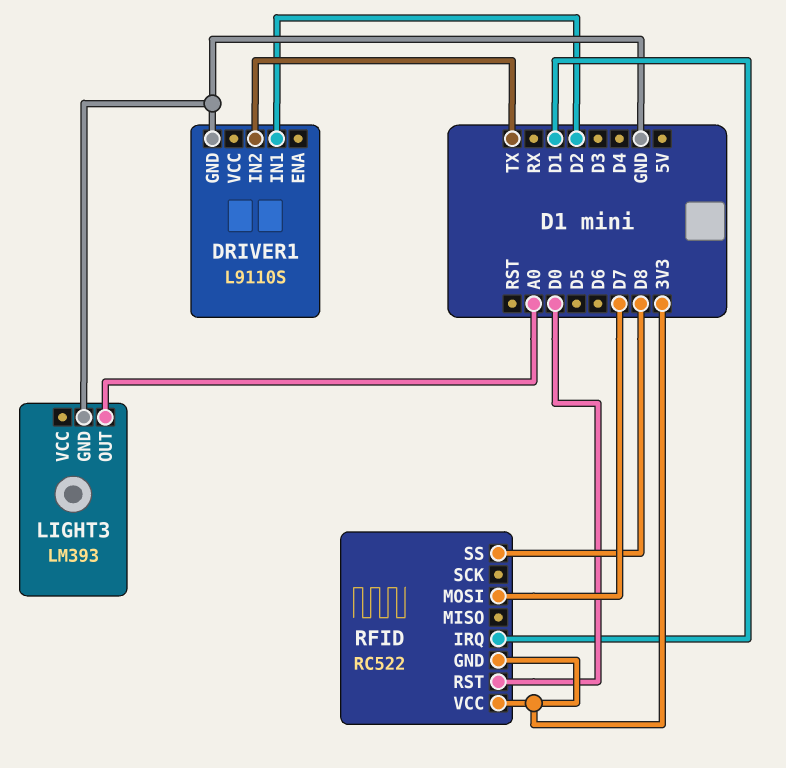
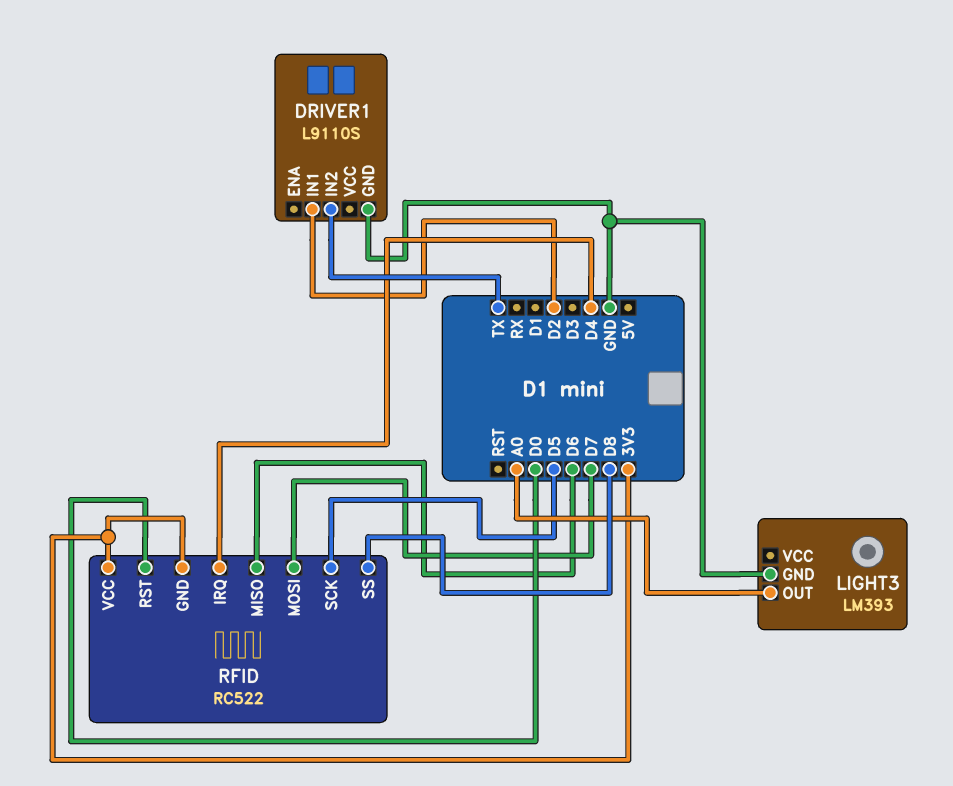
RFID pin IRQ: D1 -> D4
RFID pin MISO: none -> D6
RFID pin SCK: none -> D5

